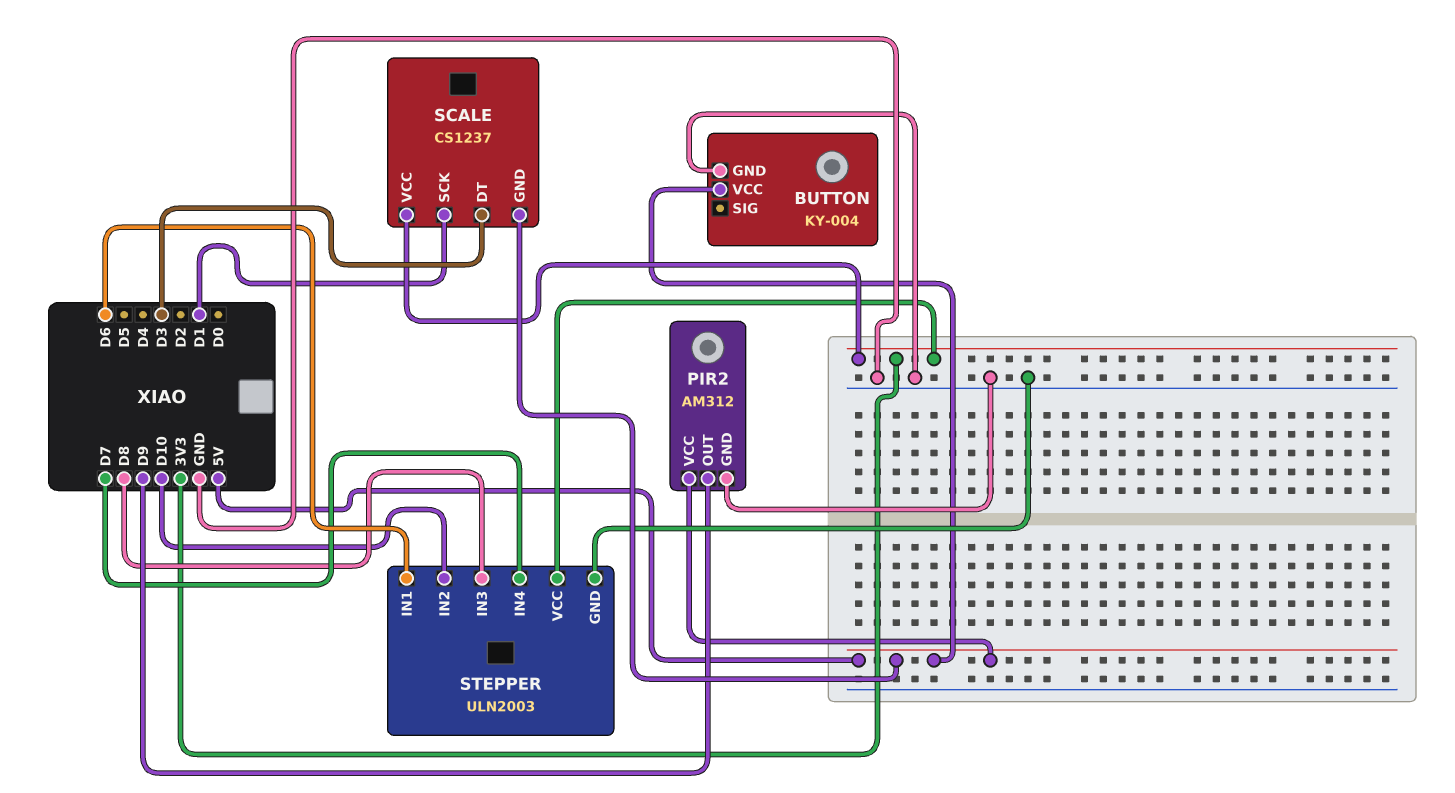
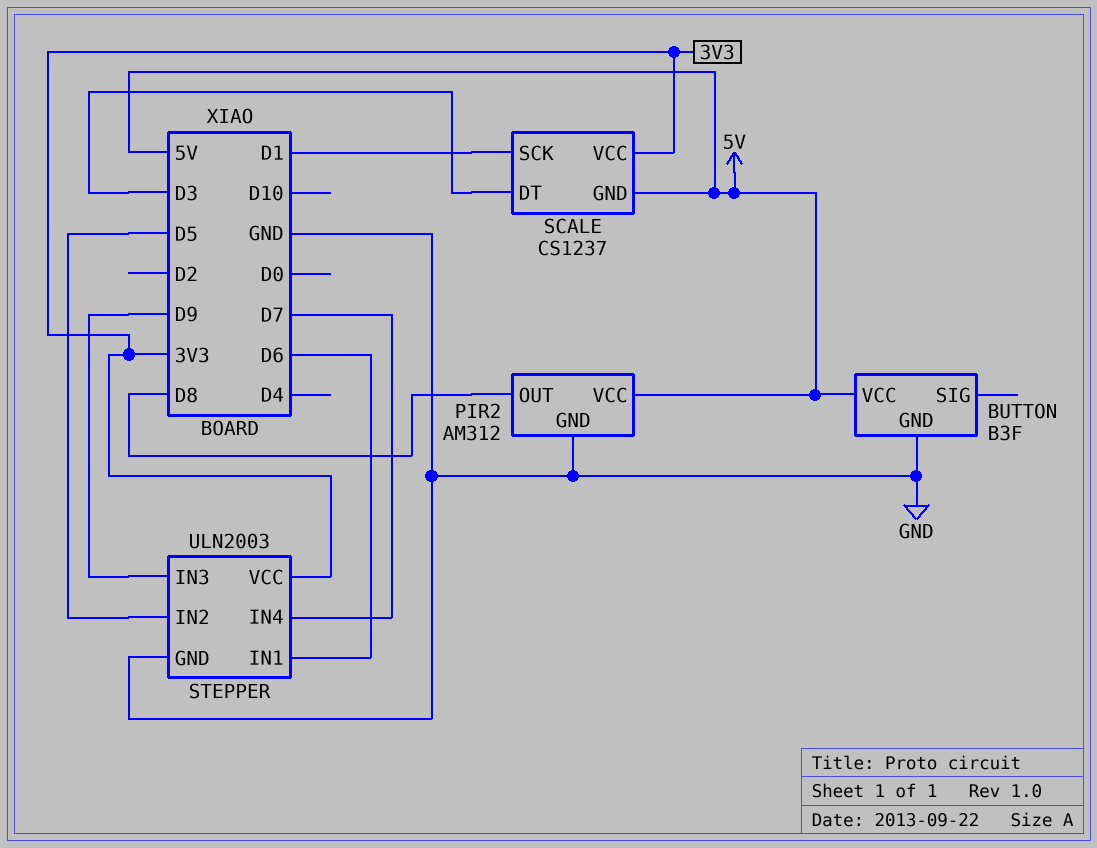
BUTTON: KY-004 -> B3F
PIR2 pin OUT: D9 -> D8
STEPPER pin IN2: D10 -> D5
STEPPER pin IN3: D8 -> D9

